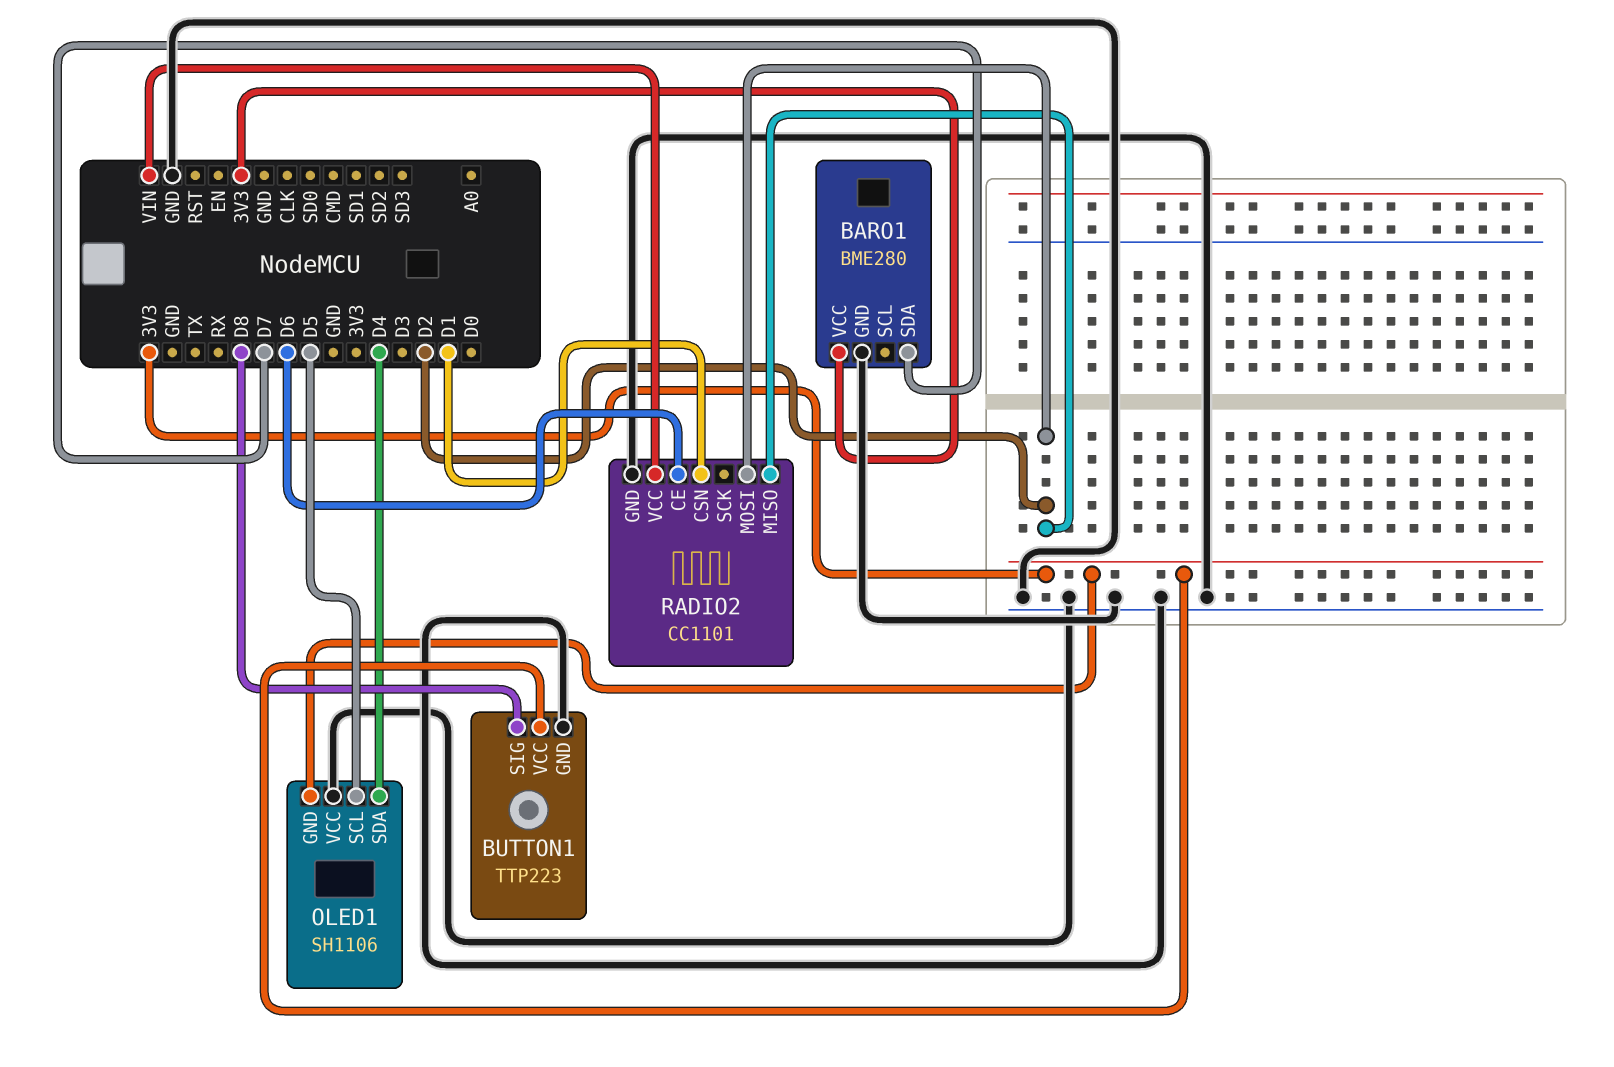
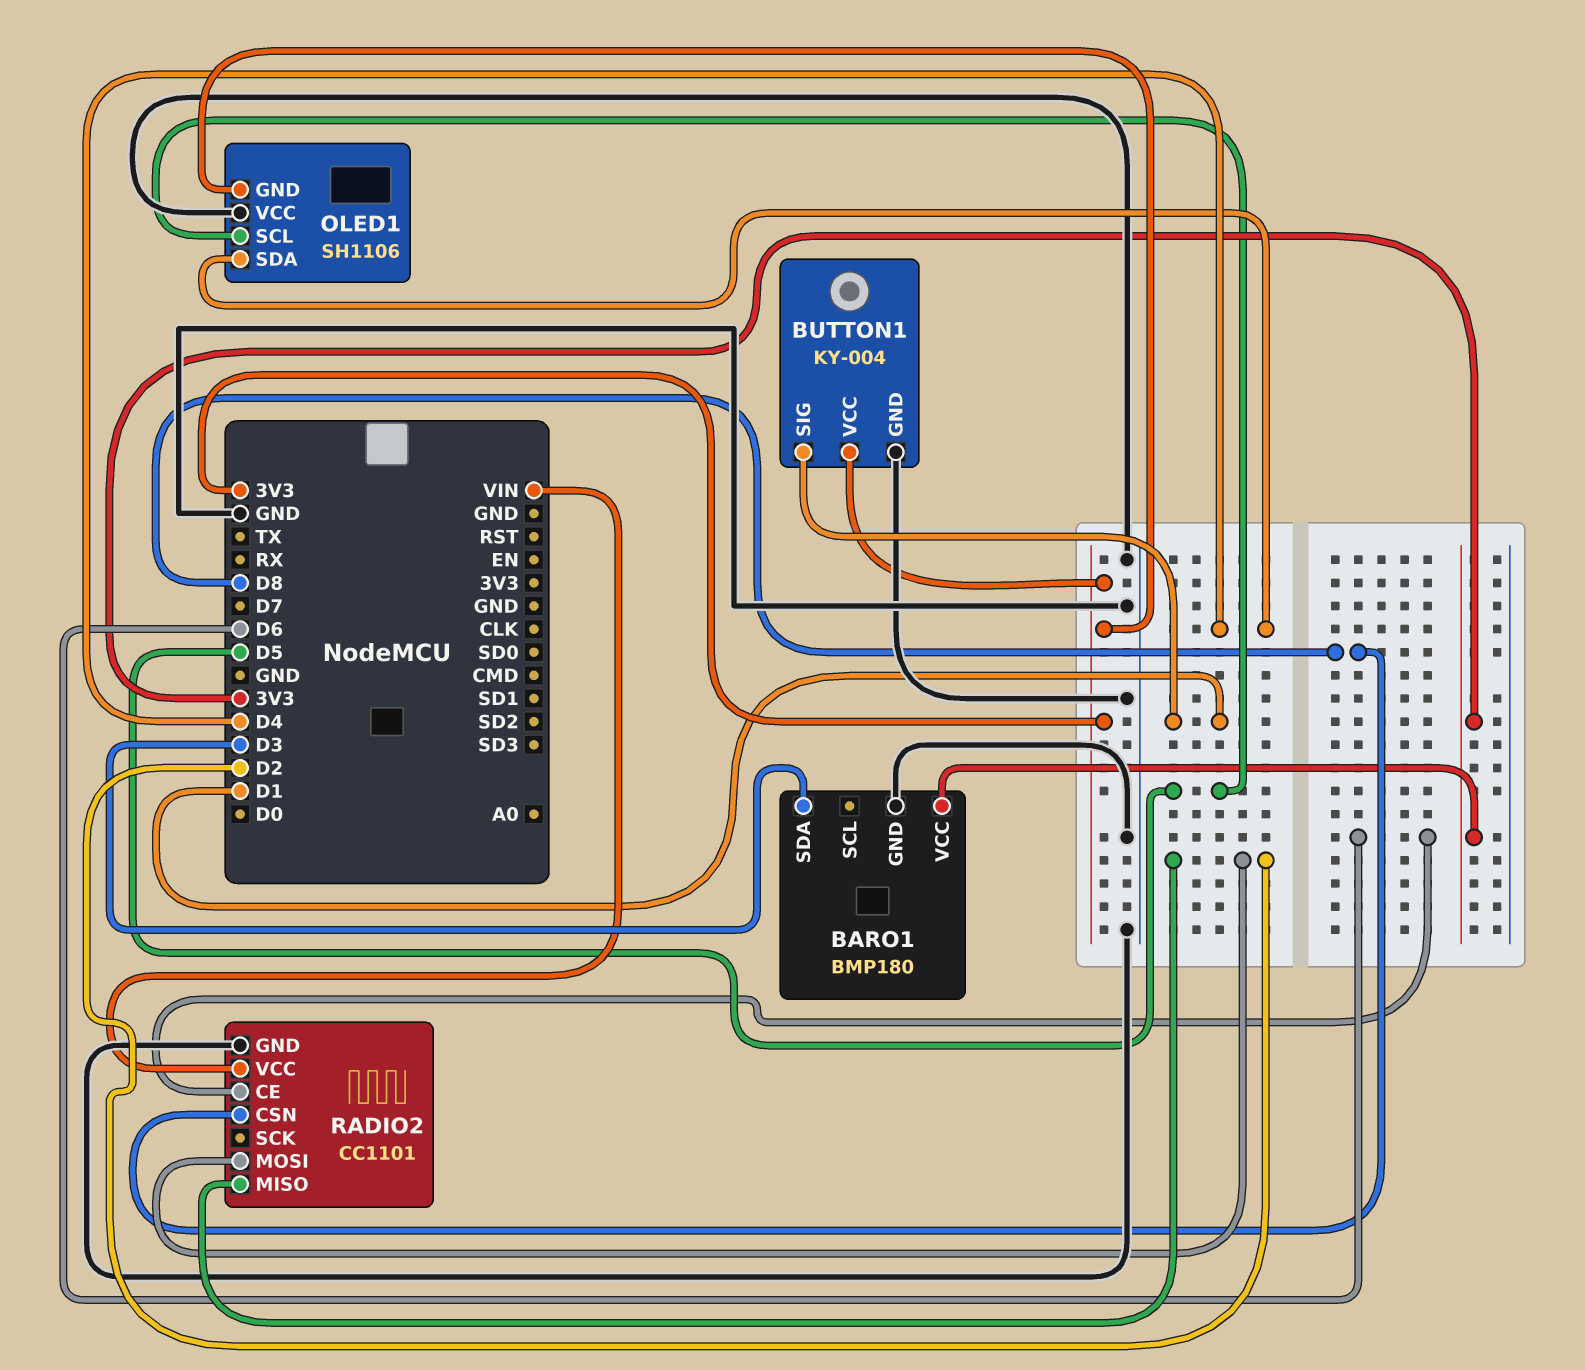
BARO1: BME280 -> BMP180
BARO1 pin SDA: D7 -> D3
BUTTON1: TTP223 -> KY-004
BUTTON1 pin SIG: D8 -> D1
RADIO2 pin CSN: D1 -> D8

